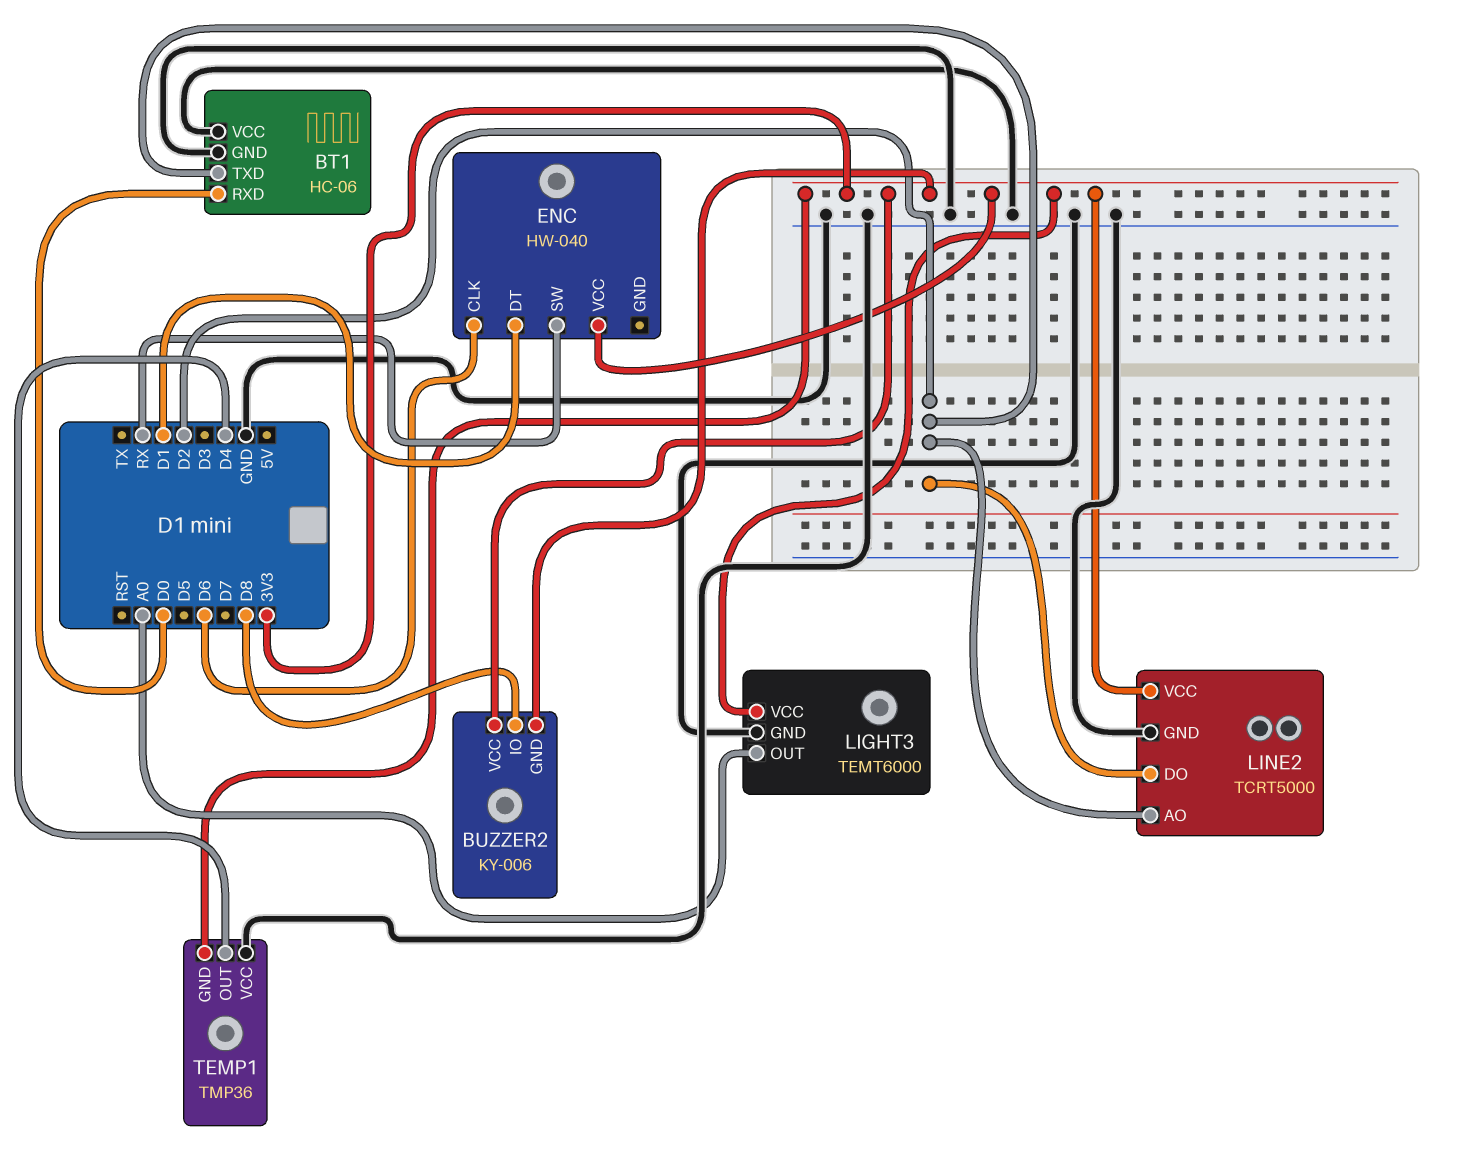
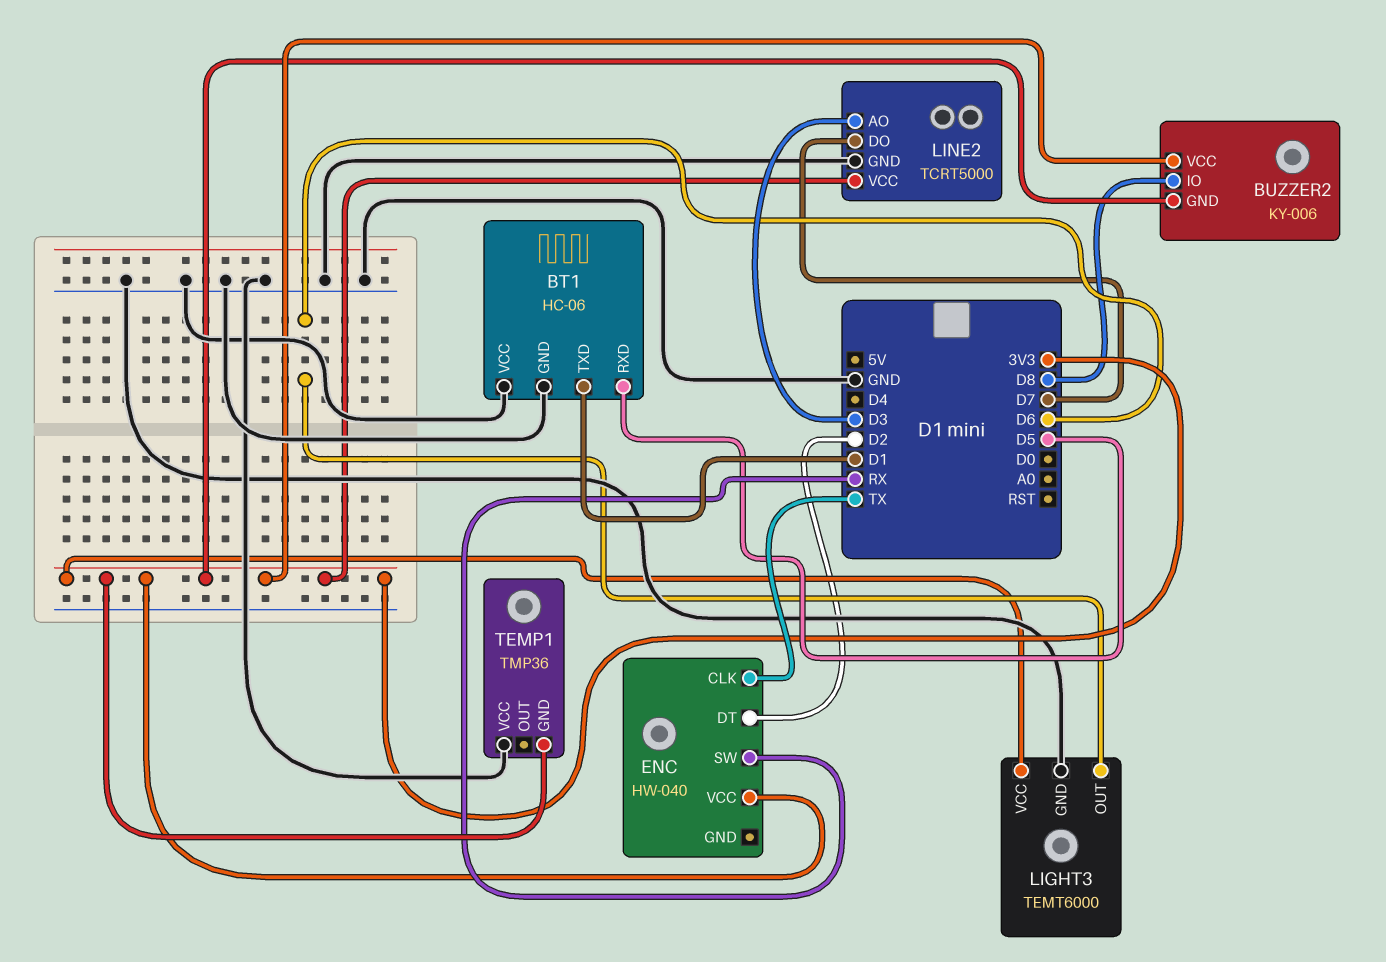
BT1 pin RXD: D0 -> D5
BT1 pin TXD: D2 -> D1
ENC pin CLK: D6 -> TX
ENC pin DT: D1 -> D2
LIGHT3 pin OUT: A0 -> D6
LINE2 pin AO: D2 -> D3
LINE2 pin DO: D2 -> D7
TEMP1 pin OUT: D4 -> none

